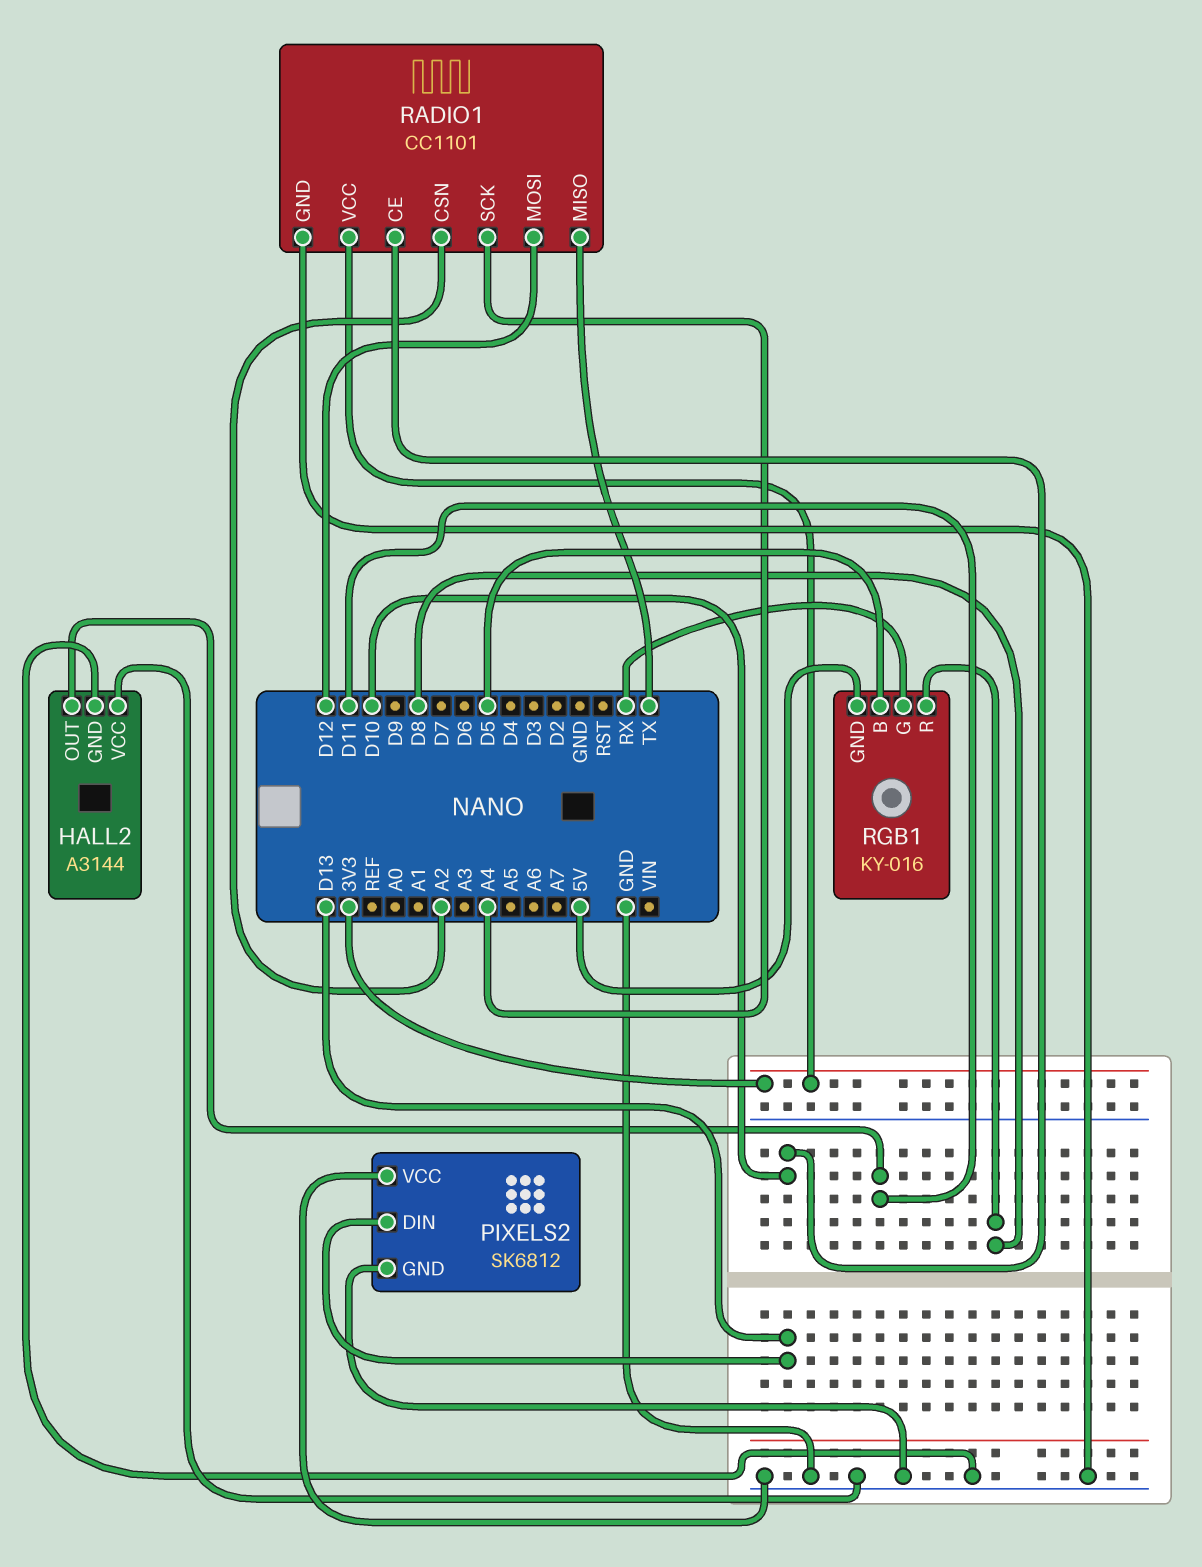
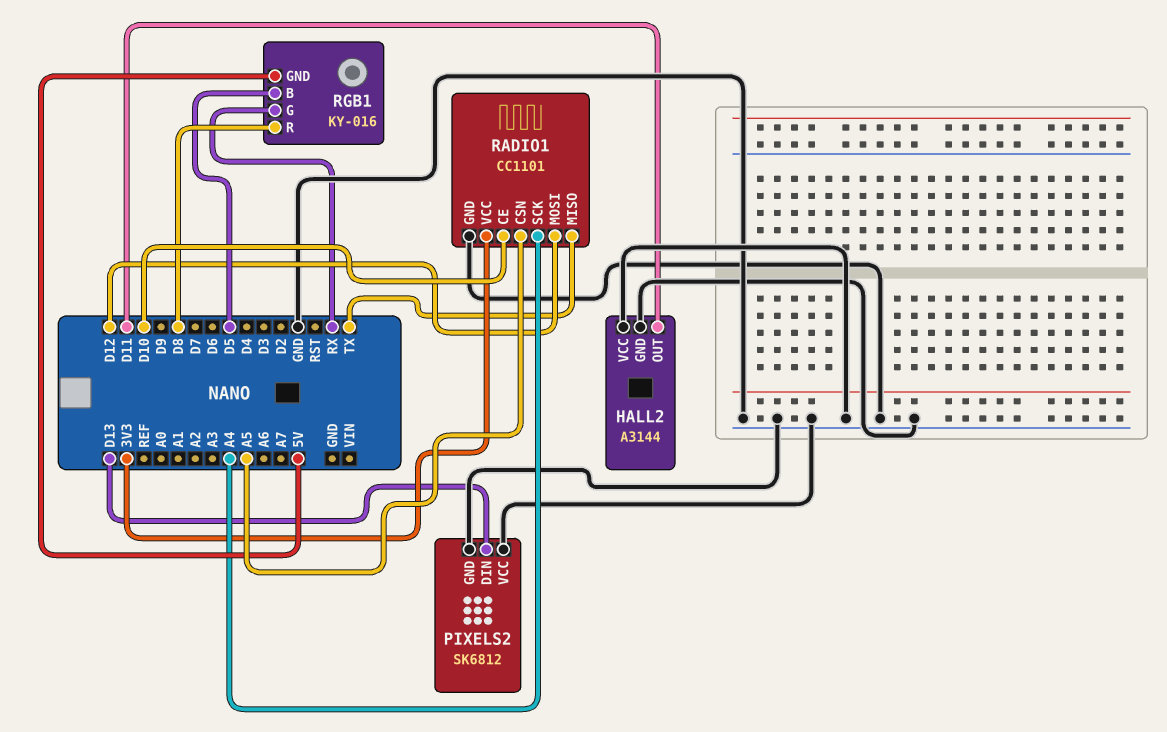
RADIO1 pin CSN: A2 -> A5

